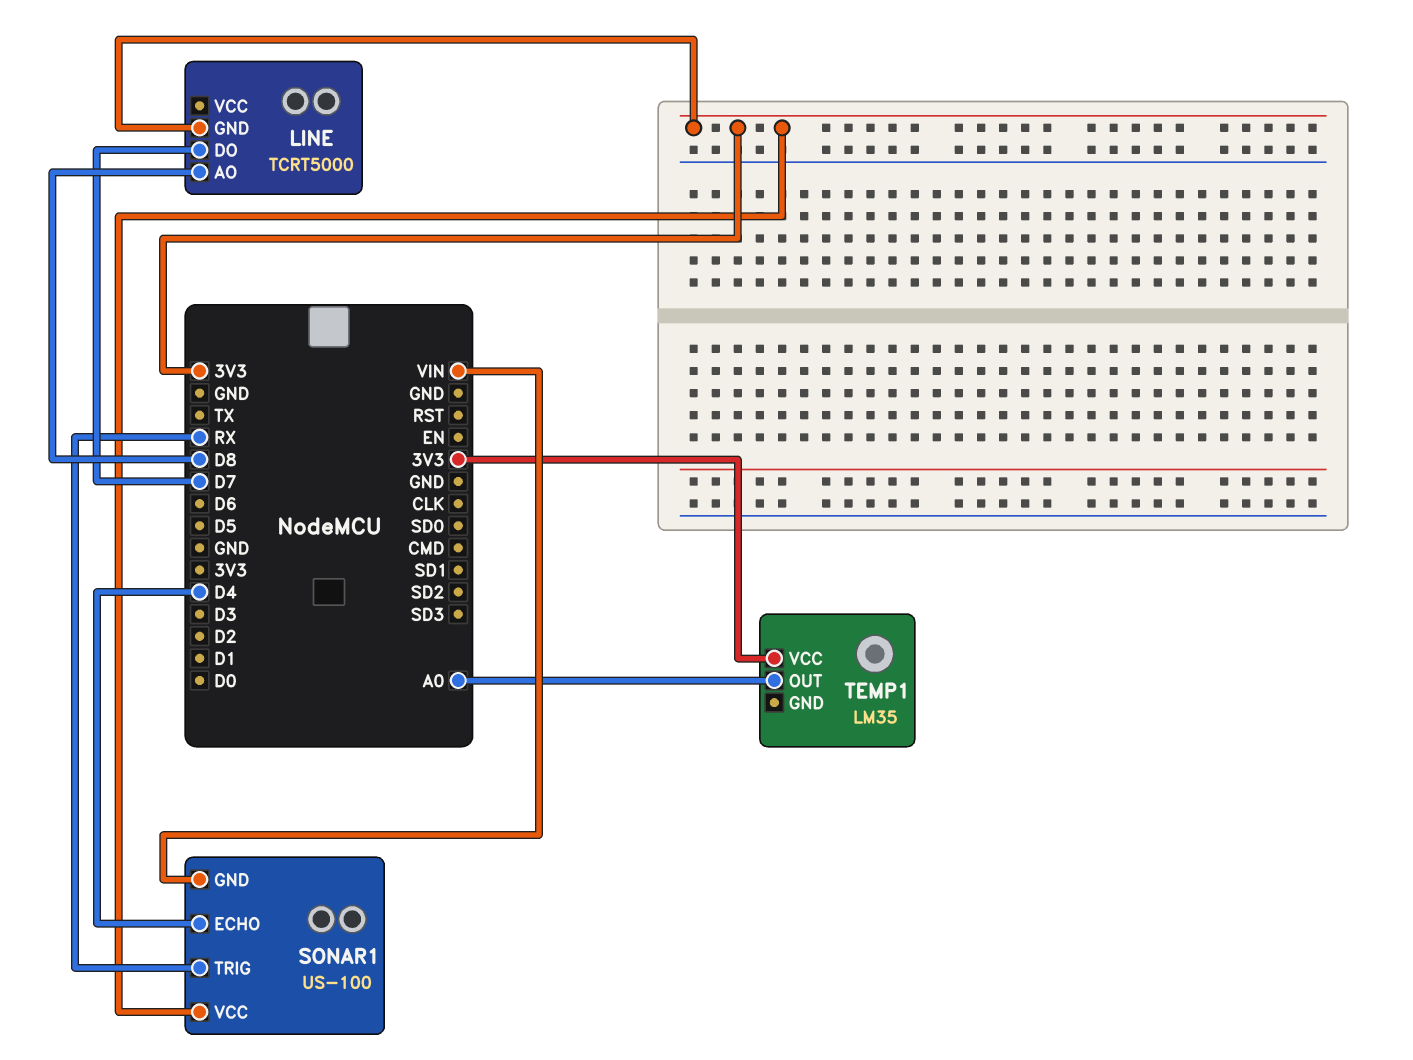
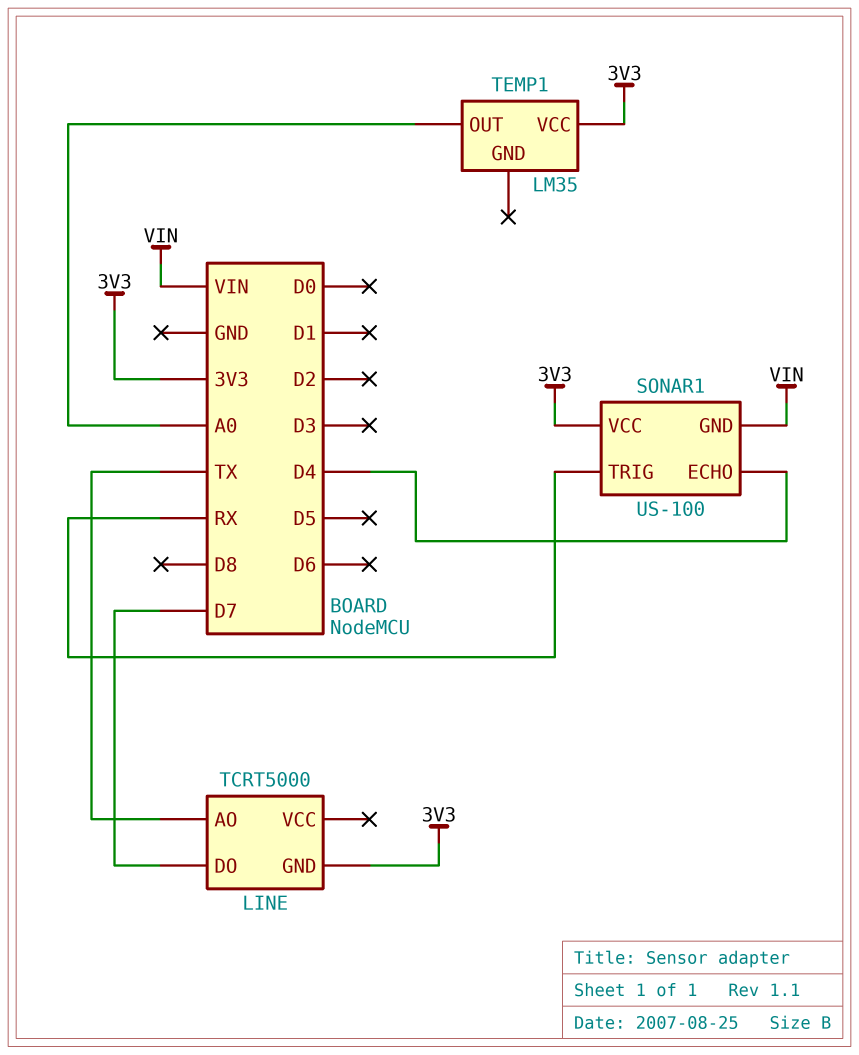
LINE pin AO: D8 -> TX

